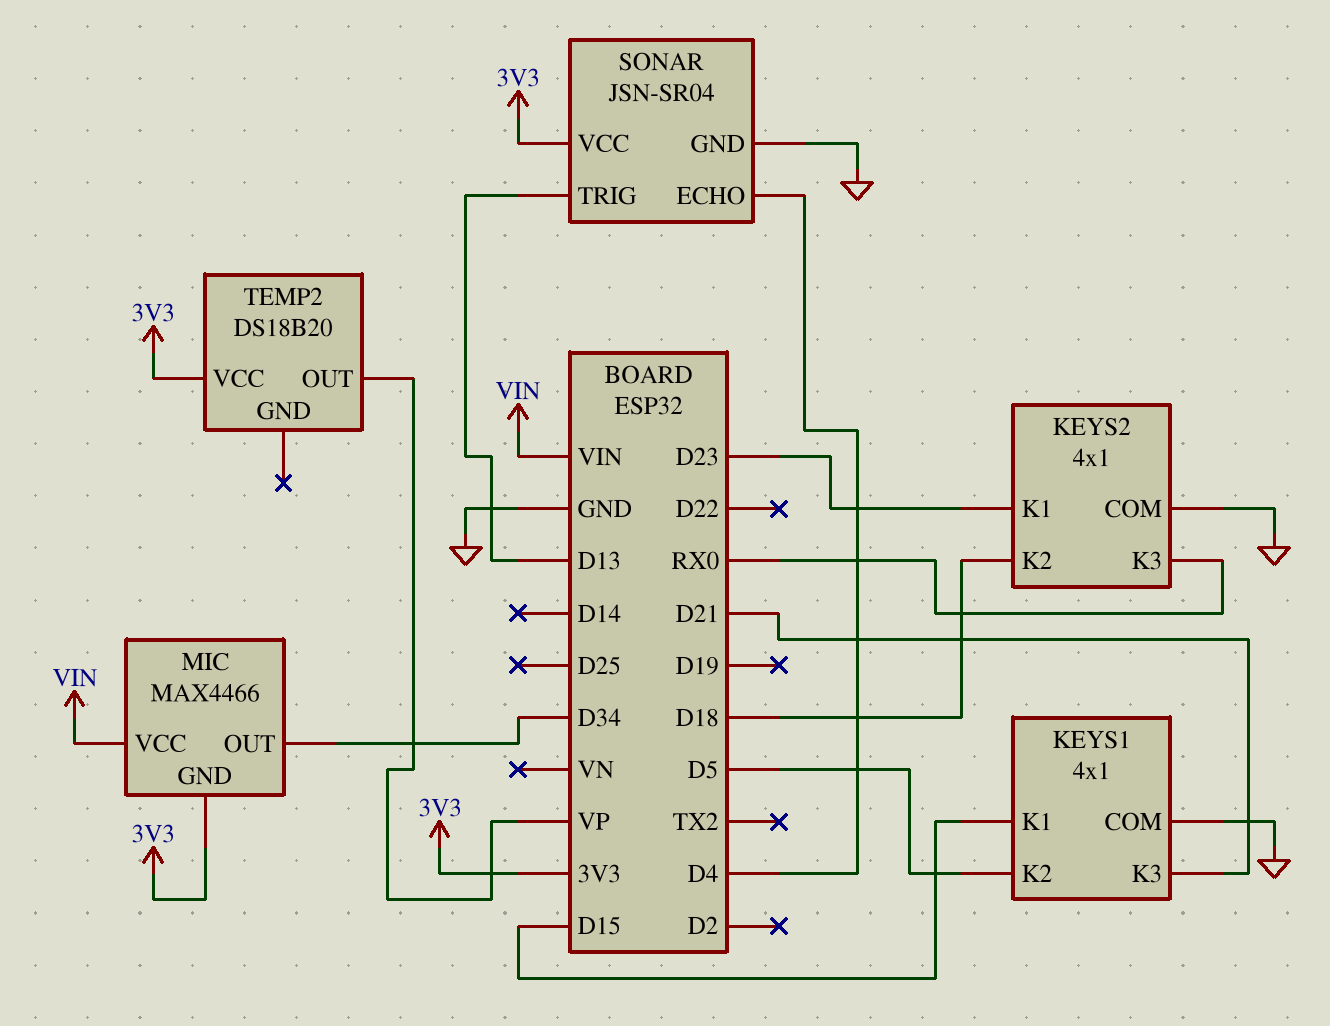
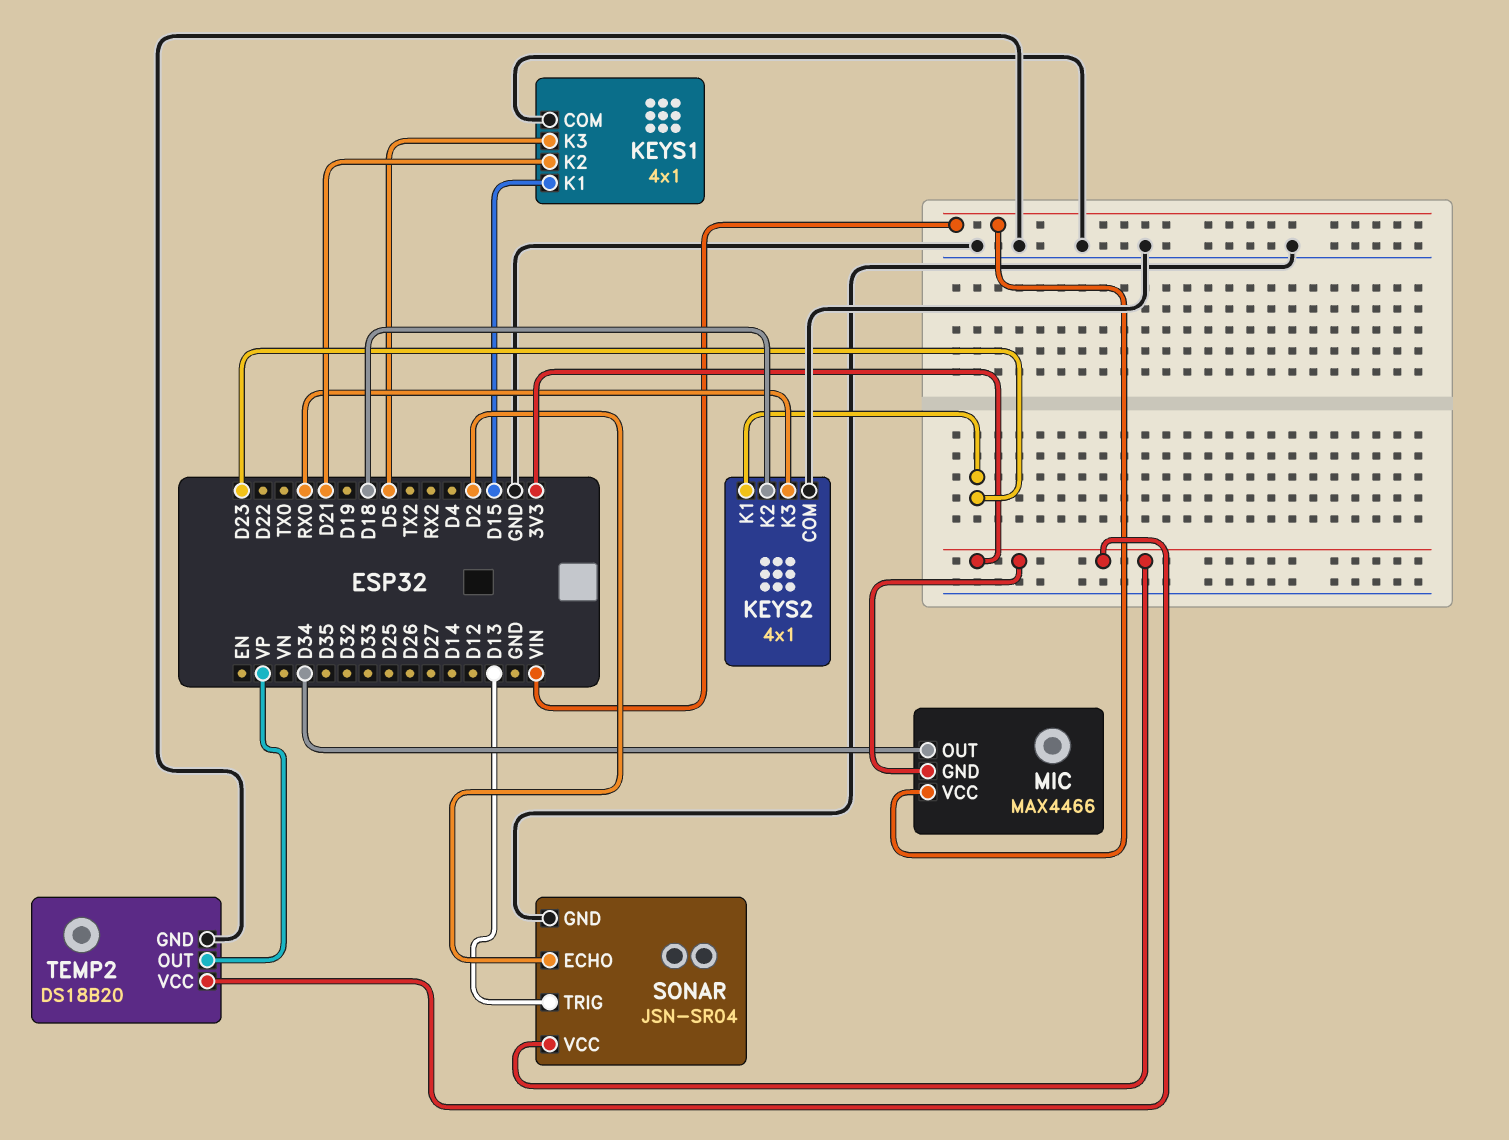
KEYS1 pin K2: D5 -> D21
KEYS1 pin K3: D21 -> D5
SONAR pin ECHO: D4 -> D2
TEMP2 pin GND: none -> GND

